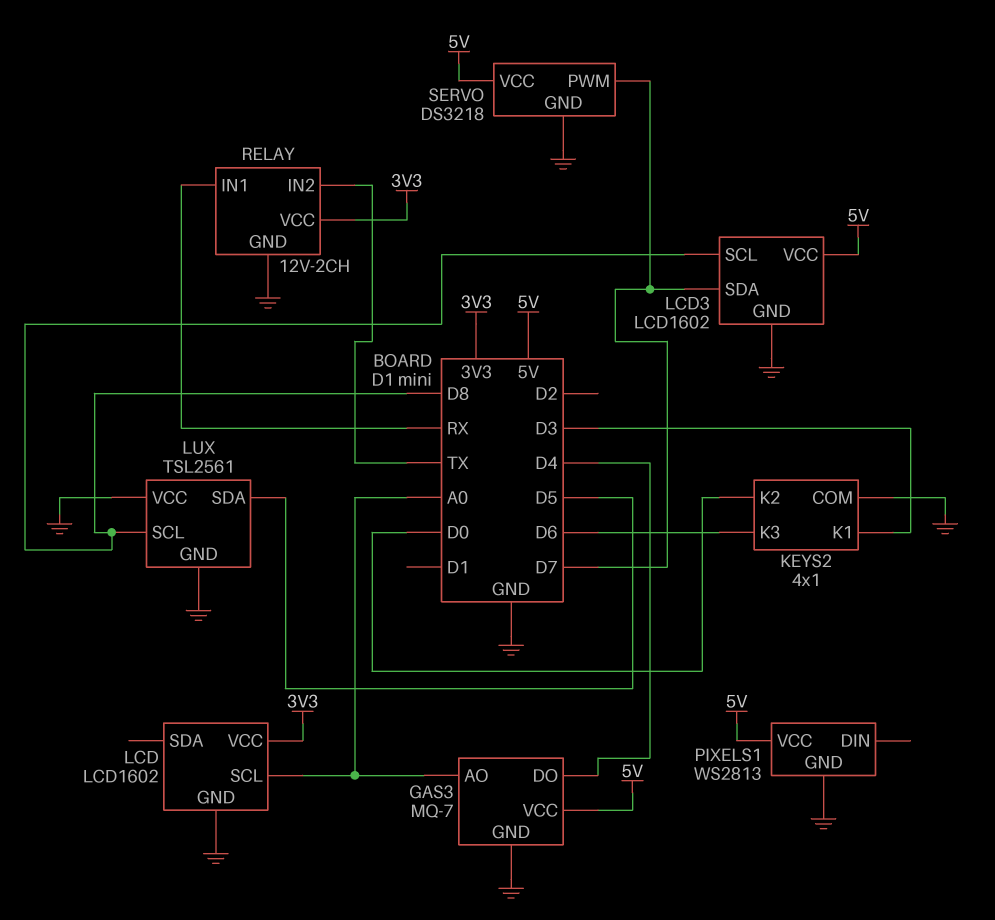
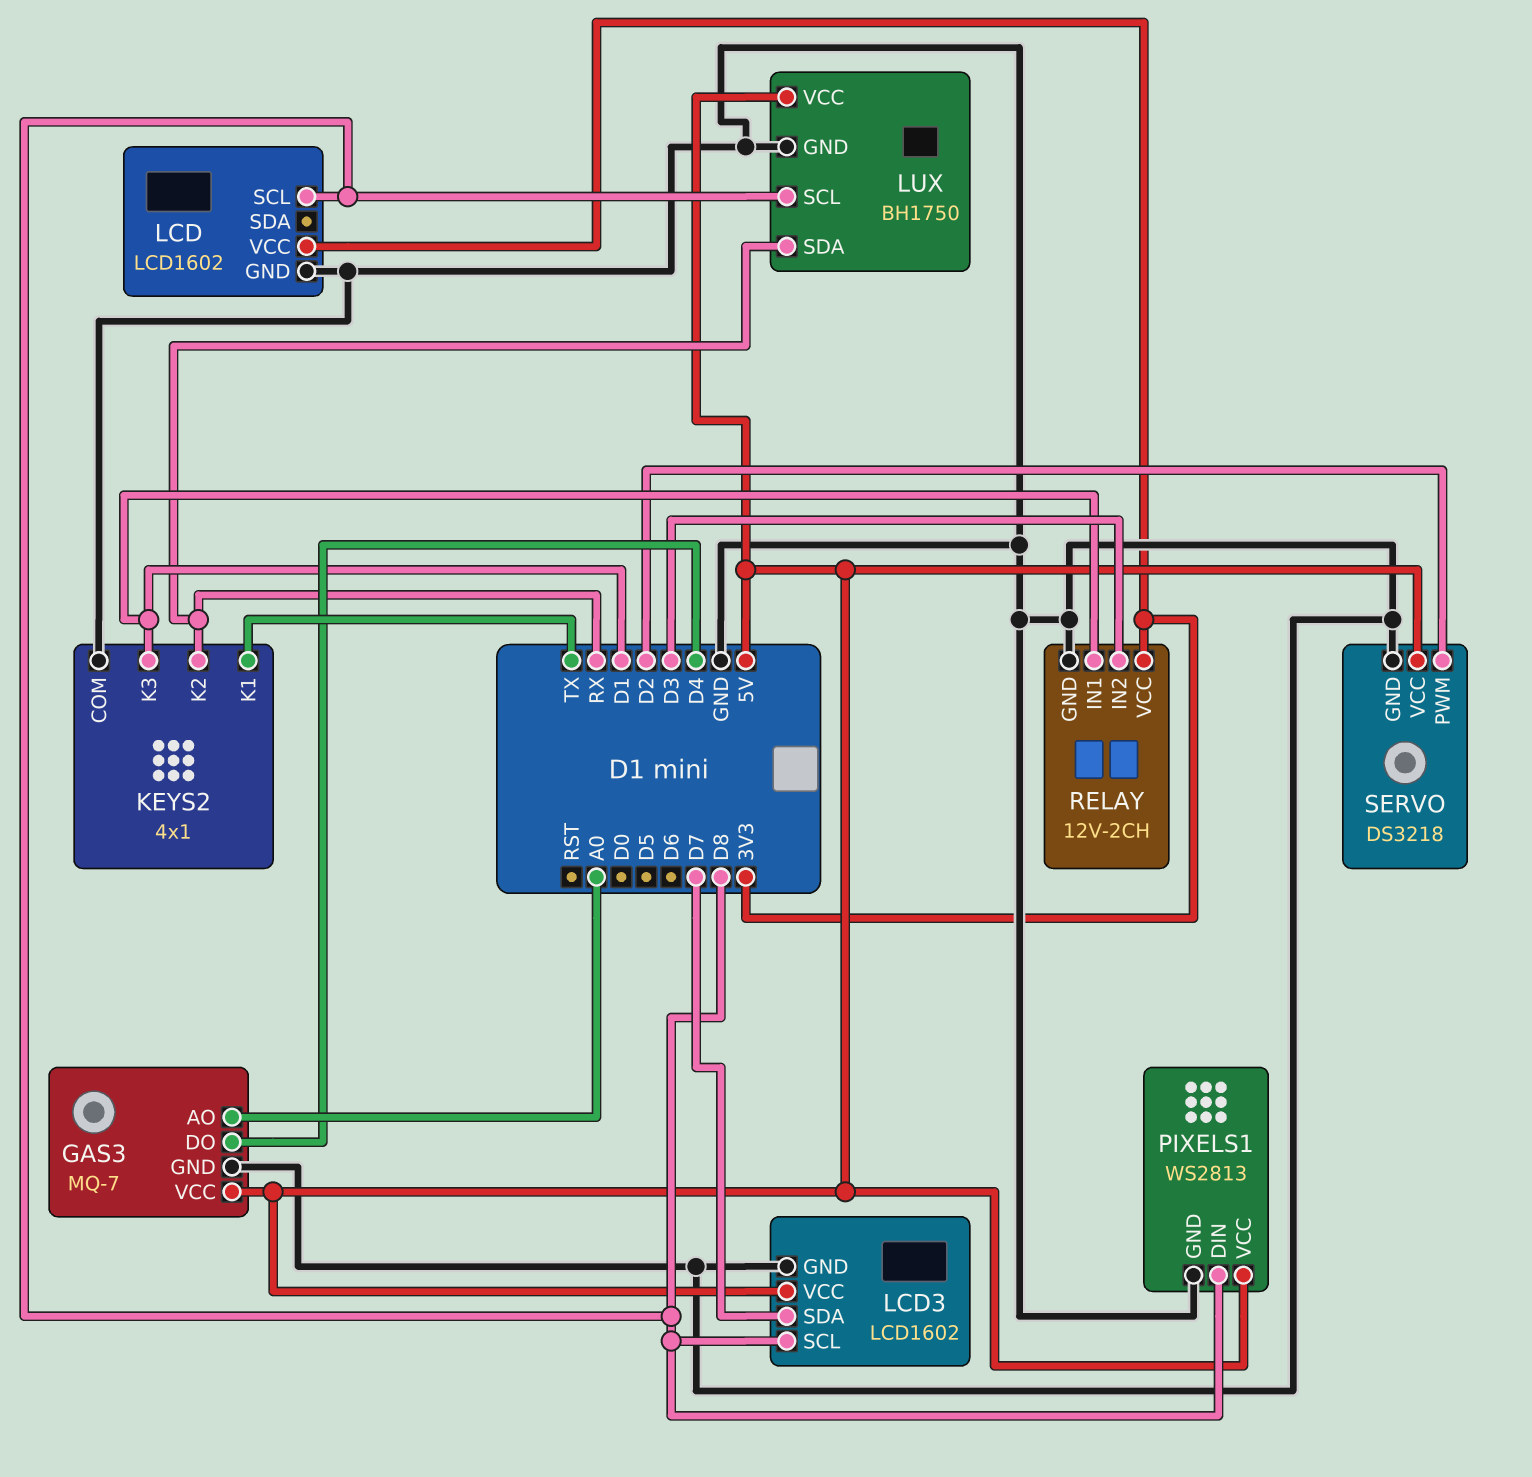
KEYS2 pin K1: D3 -> TX
KEYS2 pin K2: D0 -> RX
KEYS2 pin K3: D6 -> D1
LCD pin SCL: A0 -> D8
LUX: TSL2561 -> BH1750
LUX pin SDA: D5 -> RX
LUX pin VCC: GND -> 5V
PIXELS1 pin DIN: none -> D8
RELAY pin IN1: RX -> D1
RELAY pin IN2: TX -> D3
SERVO pin PWM: D7 -> D2

